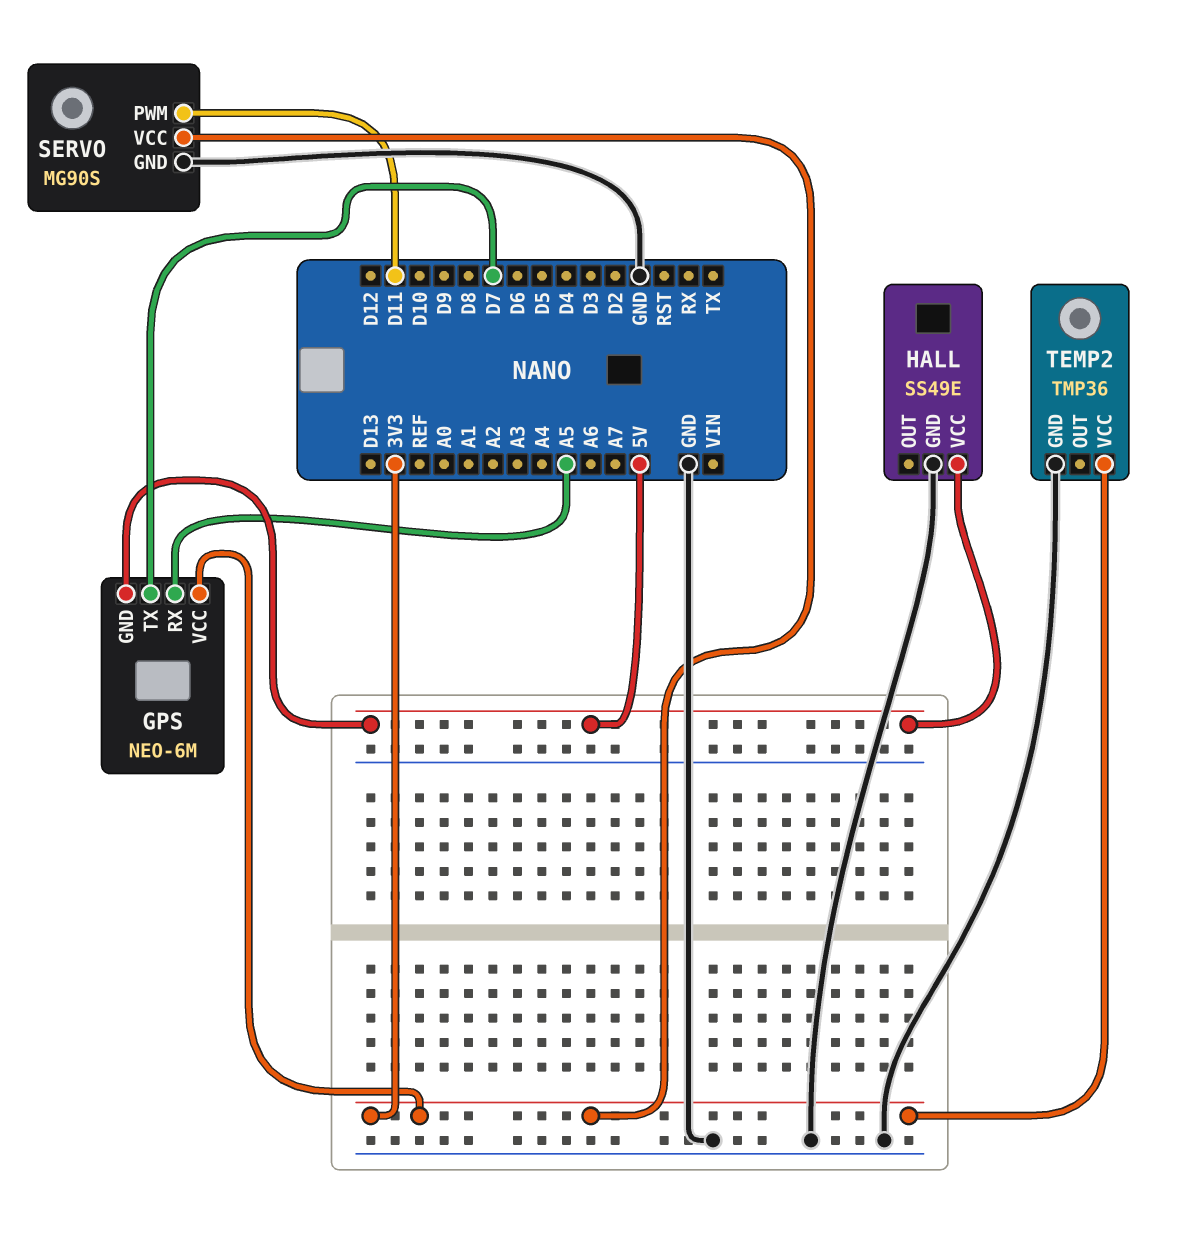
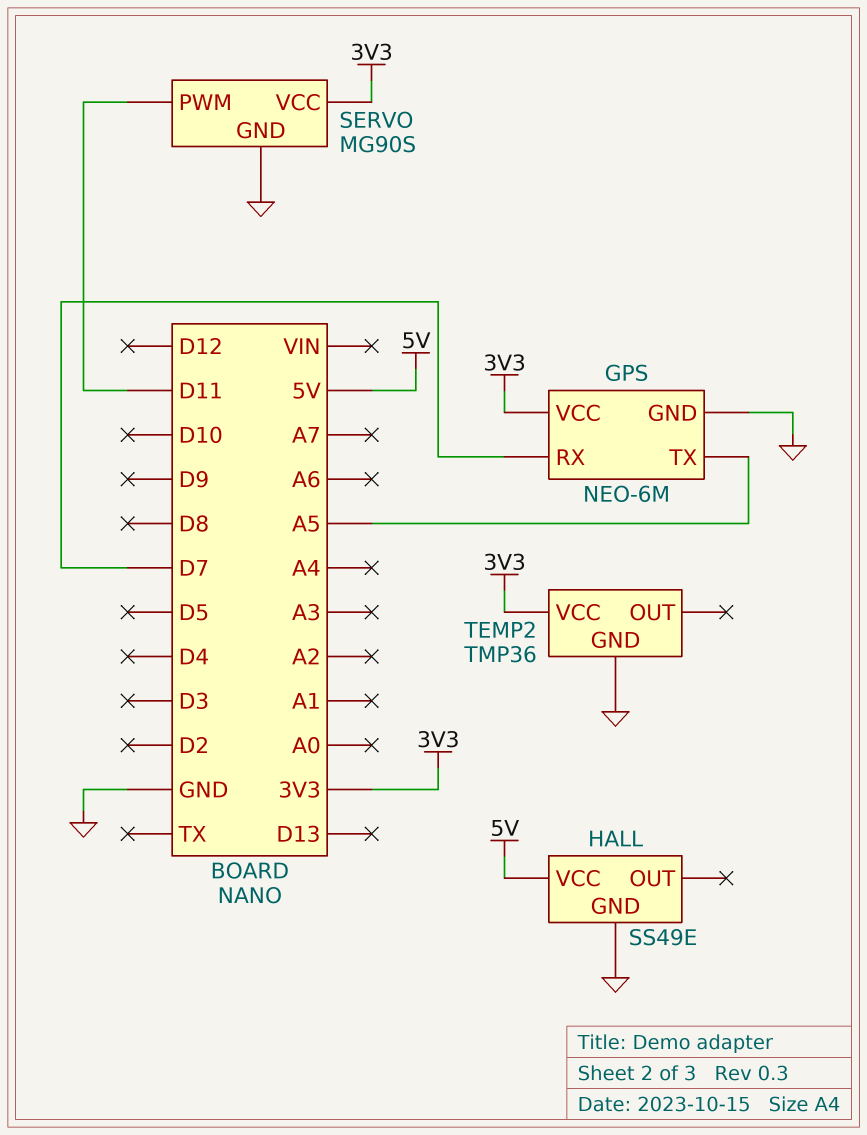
GPS pin GND: 5V -> GND
GPS pin RX: A5 -> D7
GPS pin TX: D7 -> A5

